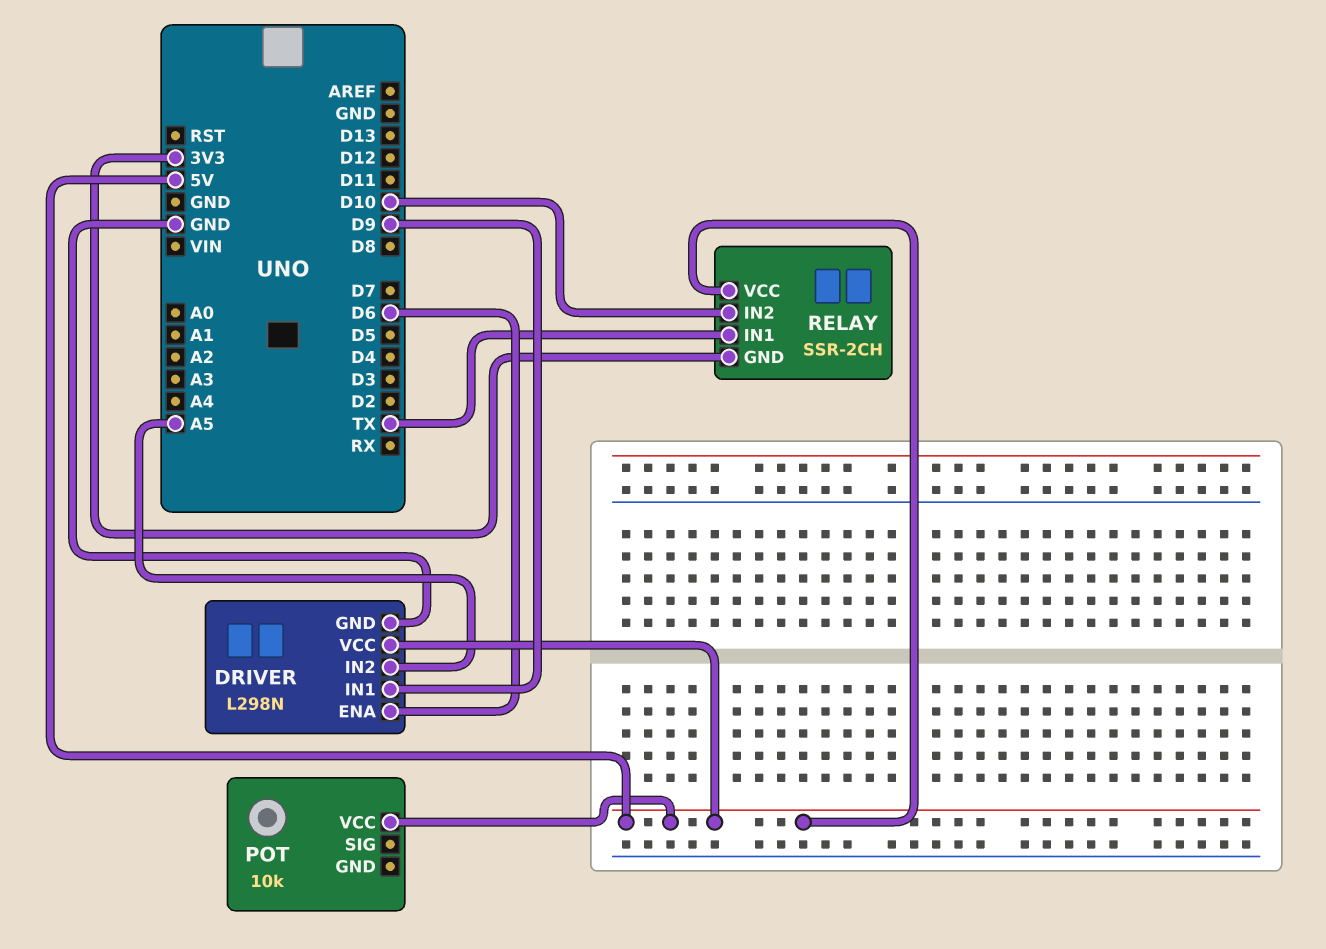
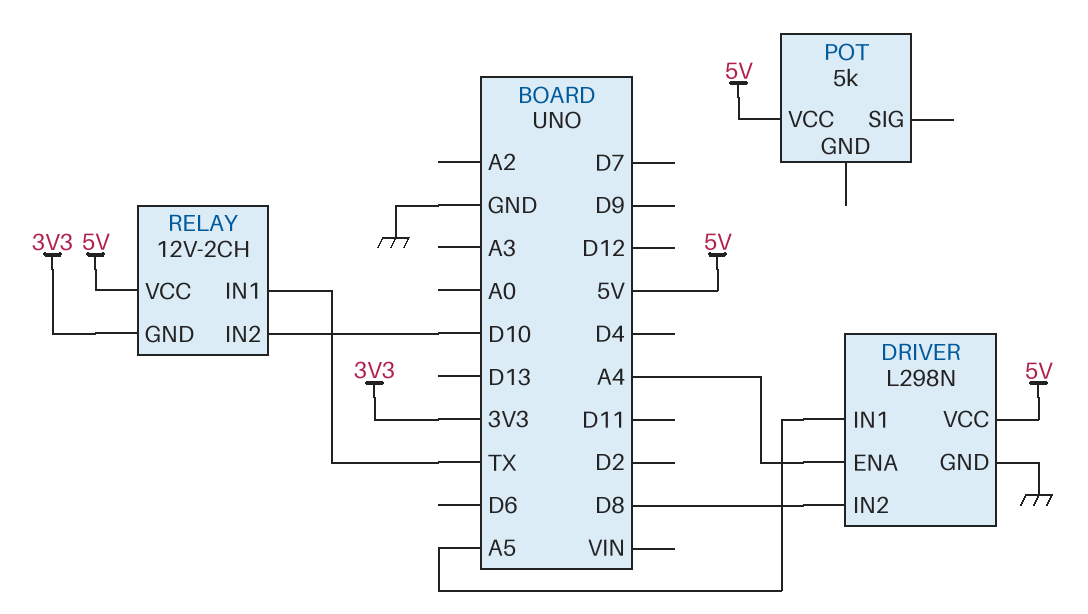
DRIVER pin ENA: D6 -> A4
DRIVER pin IN1: D9 -> A5
DRIVER pin IN2: A5 -> D8
POT: 10k -> 5k
RELAY: SSR-2CH -> 12V-2CH

